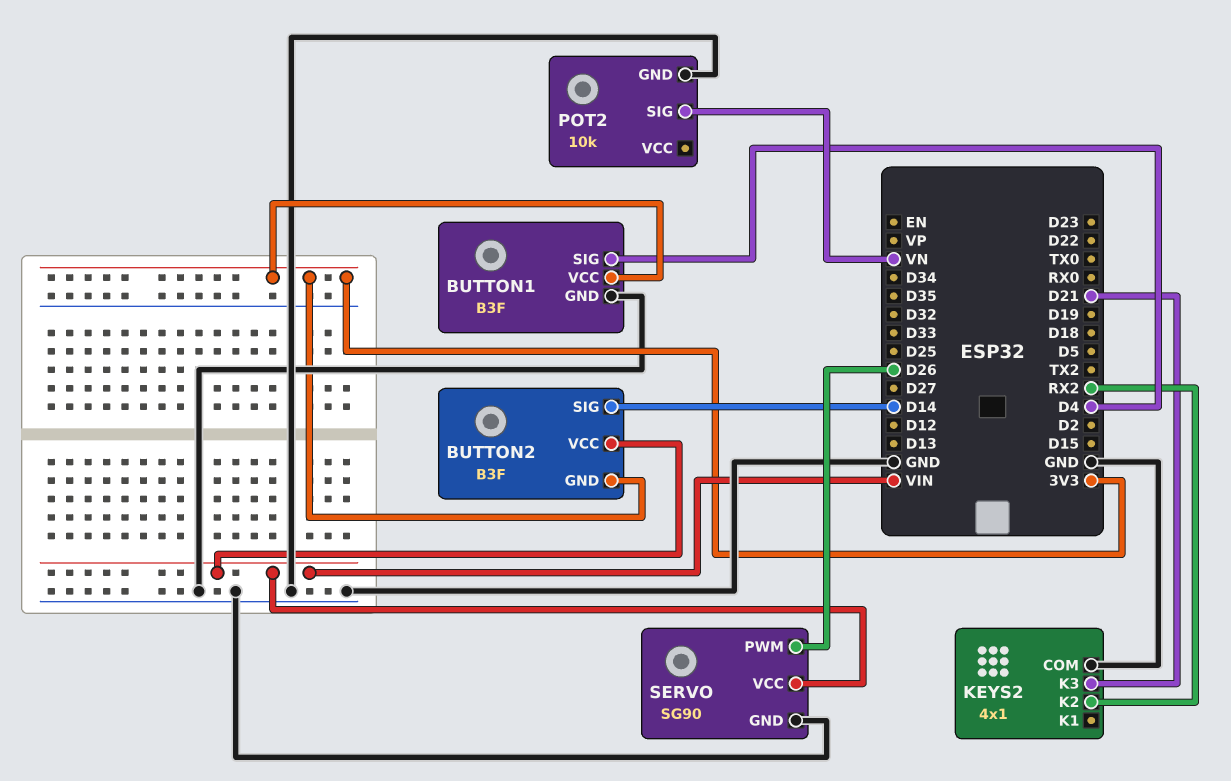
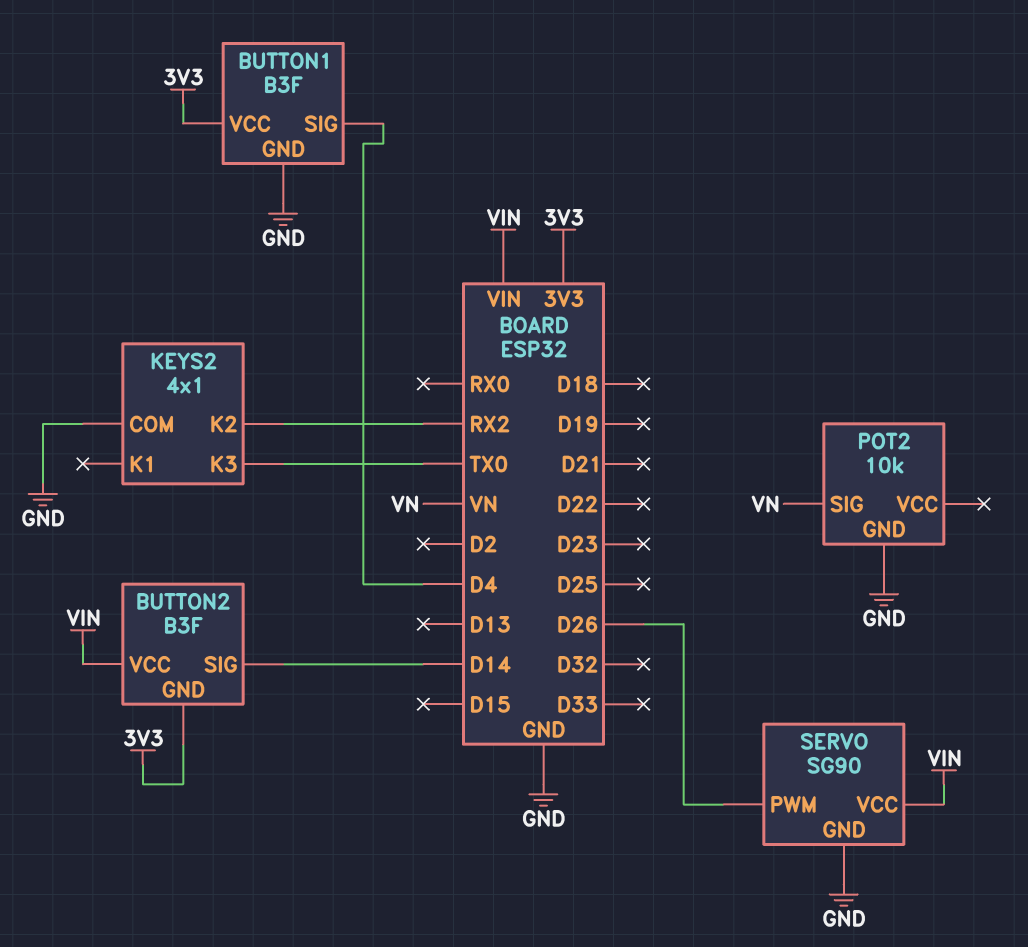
KEYS2 pin K3: D21 -> TX0

